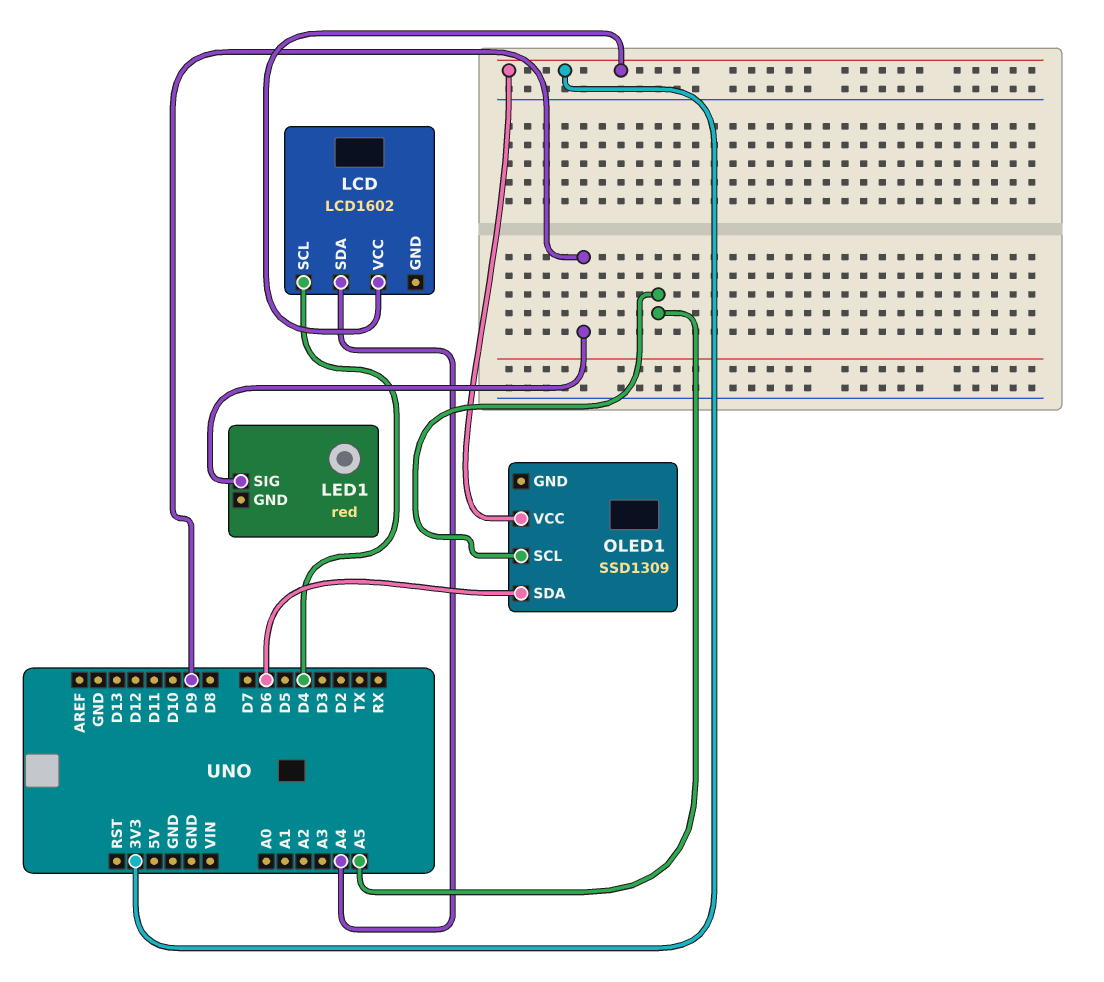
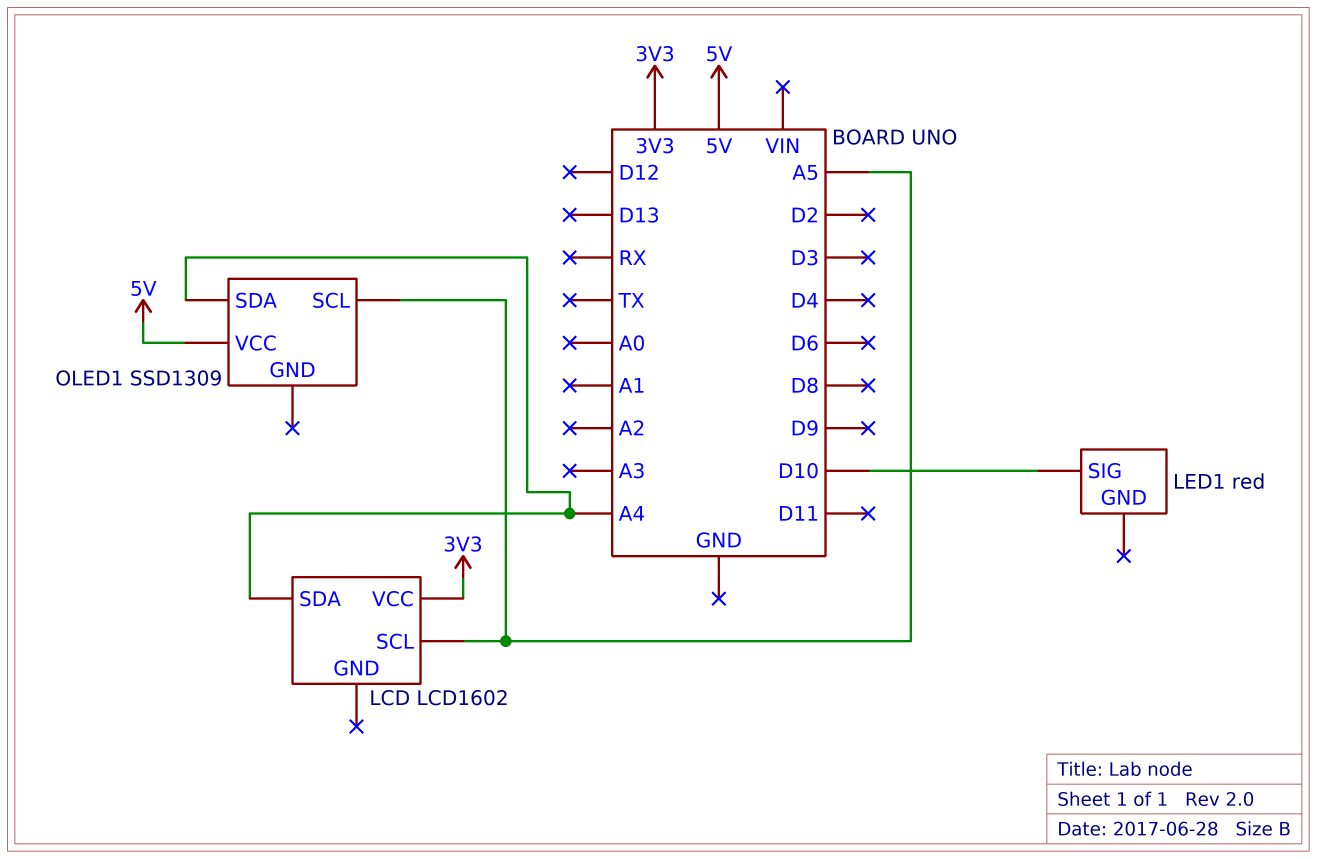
LCD pin SCL: D4 -> A5
LED1 pin SIG: D9 -> D10
OLED1 pin SDA: D6 -> A4
OLED1 pin VCC: 3V3 -> 5V

